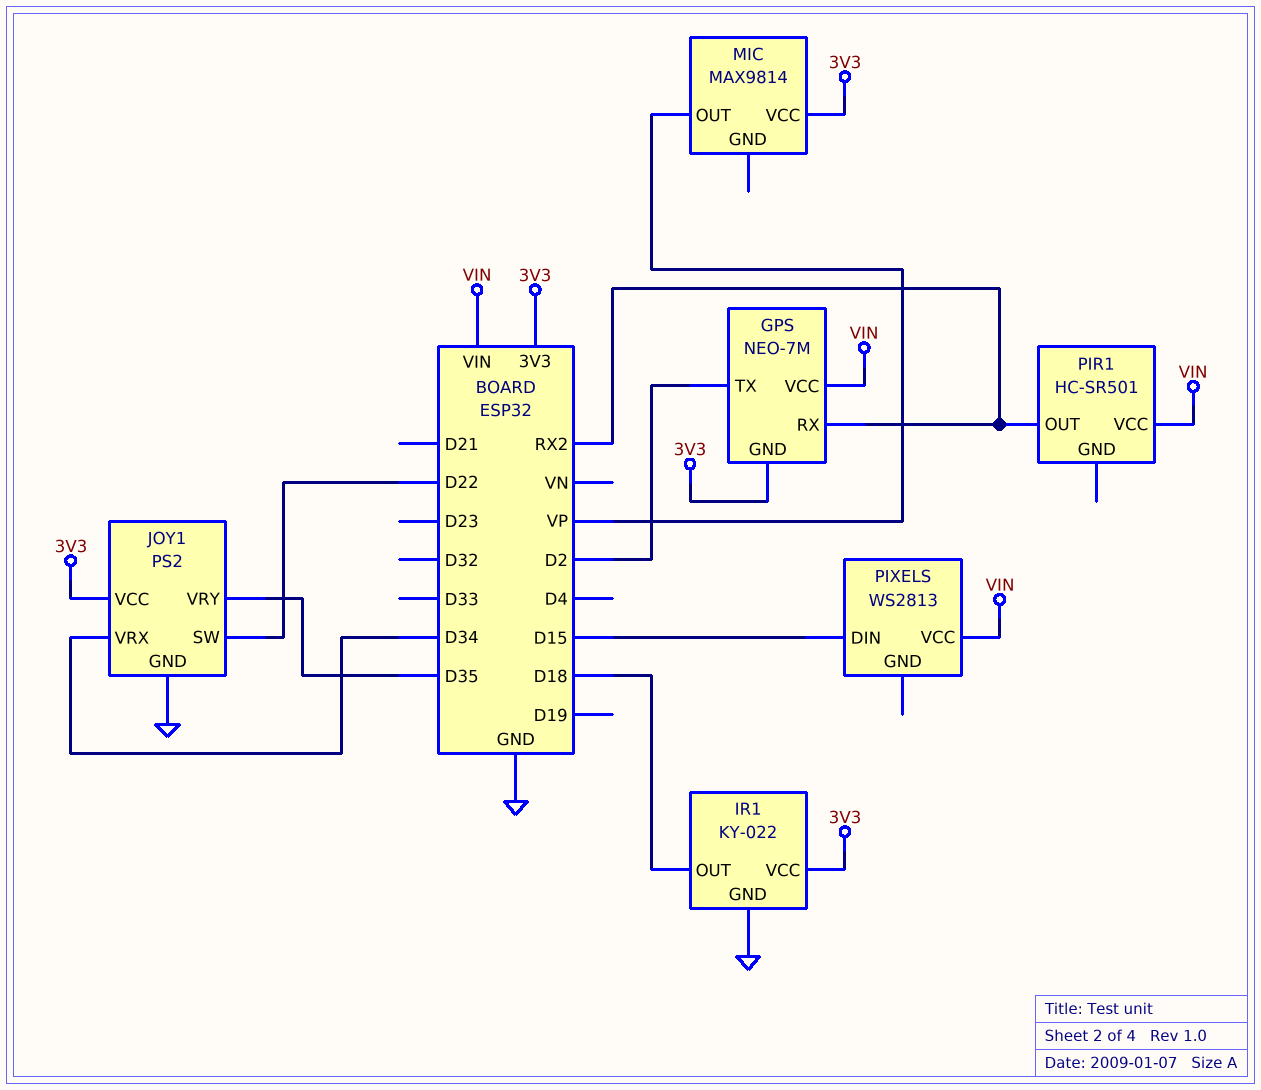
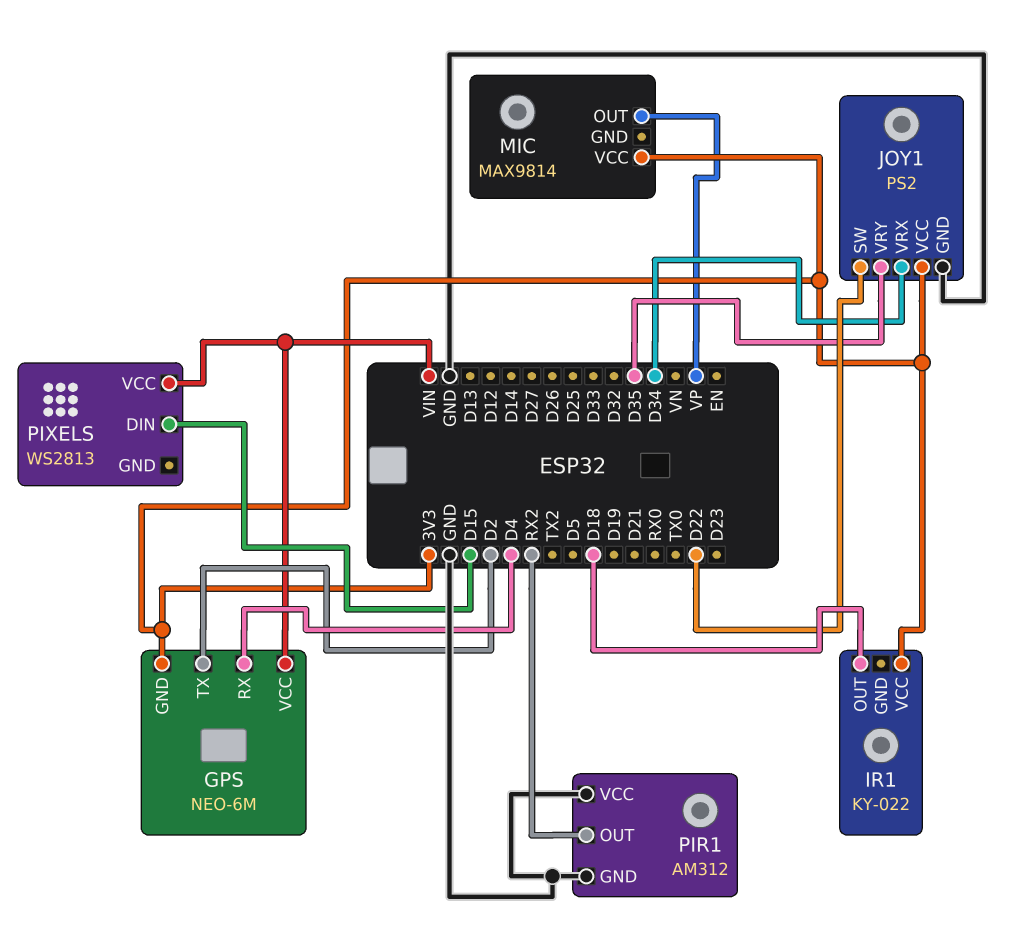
GPS: NEO-7M -> NEO-6M
GPS pin RX: RX2 -> D4
IR1 pin GND: GND -> none
PIR1: HC-SR501 -> AM312
PIR1 pin GND: none -> GND
PIR1 pin VCC: VIN -> GND

